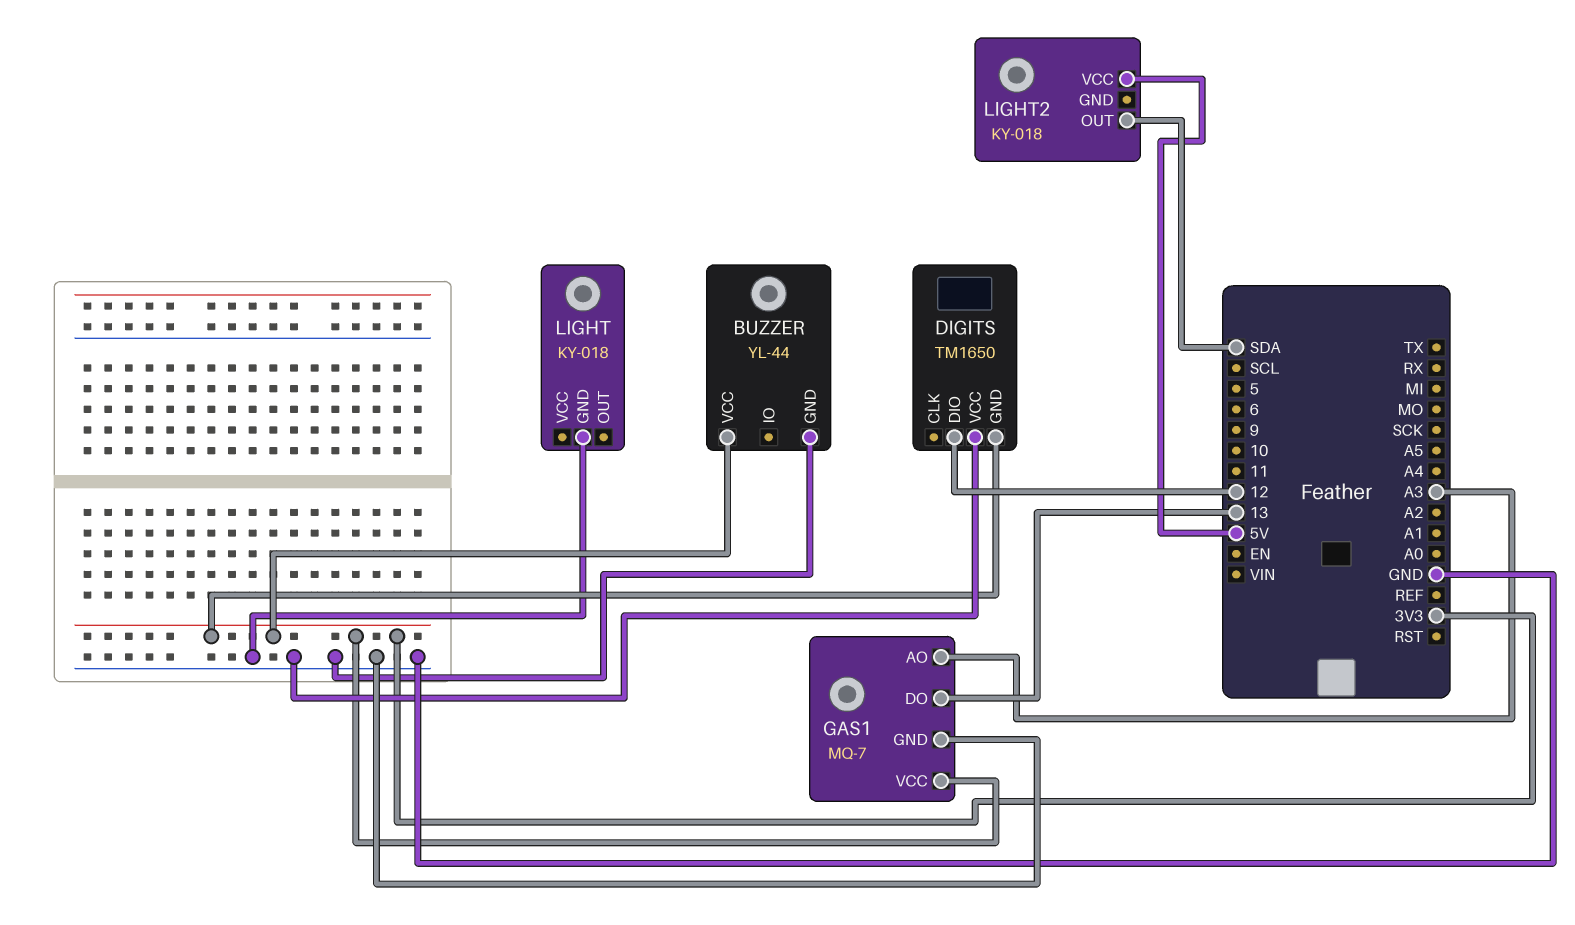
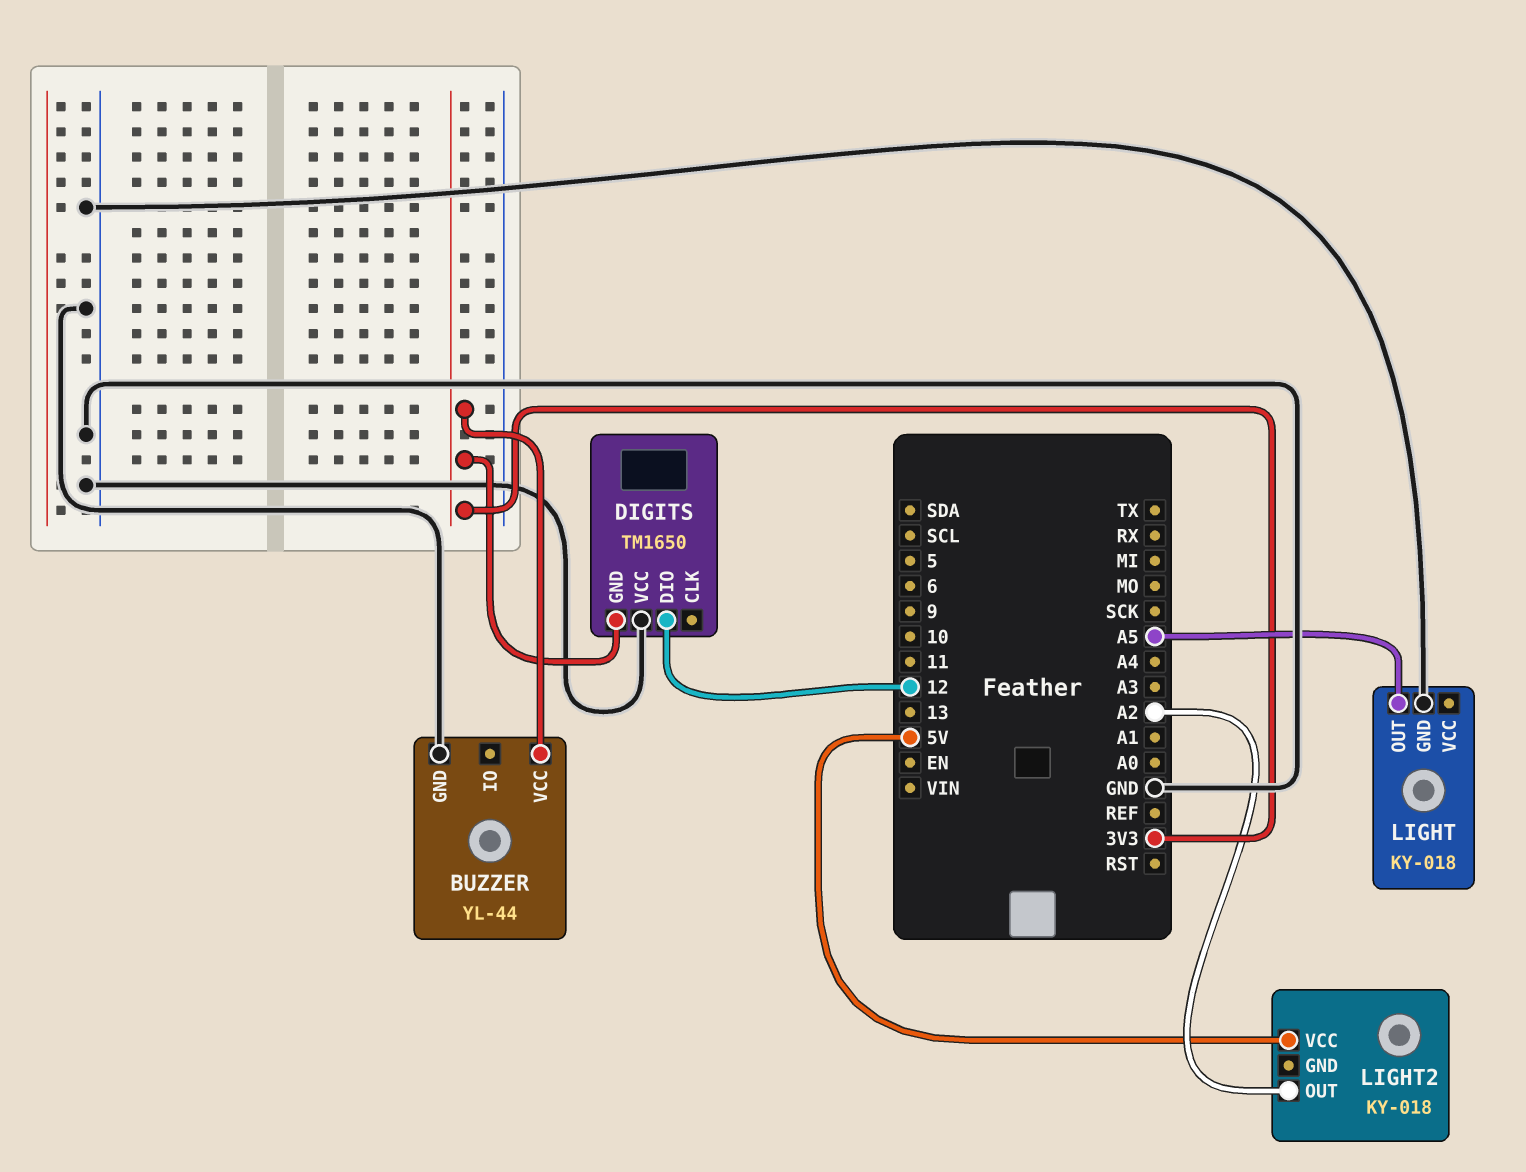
GAS1: MQ-7 -> none
GAS1 pin AO: A3 -> none
GAS1 pin DO: 13 -> none
GAS1 pin GND: GND -> none
GAS1 pin VCC: 3V3 -> none
LIGHT pin OUT: none -> A5
LIGHT2 pin OUT: SDA -> A2

